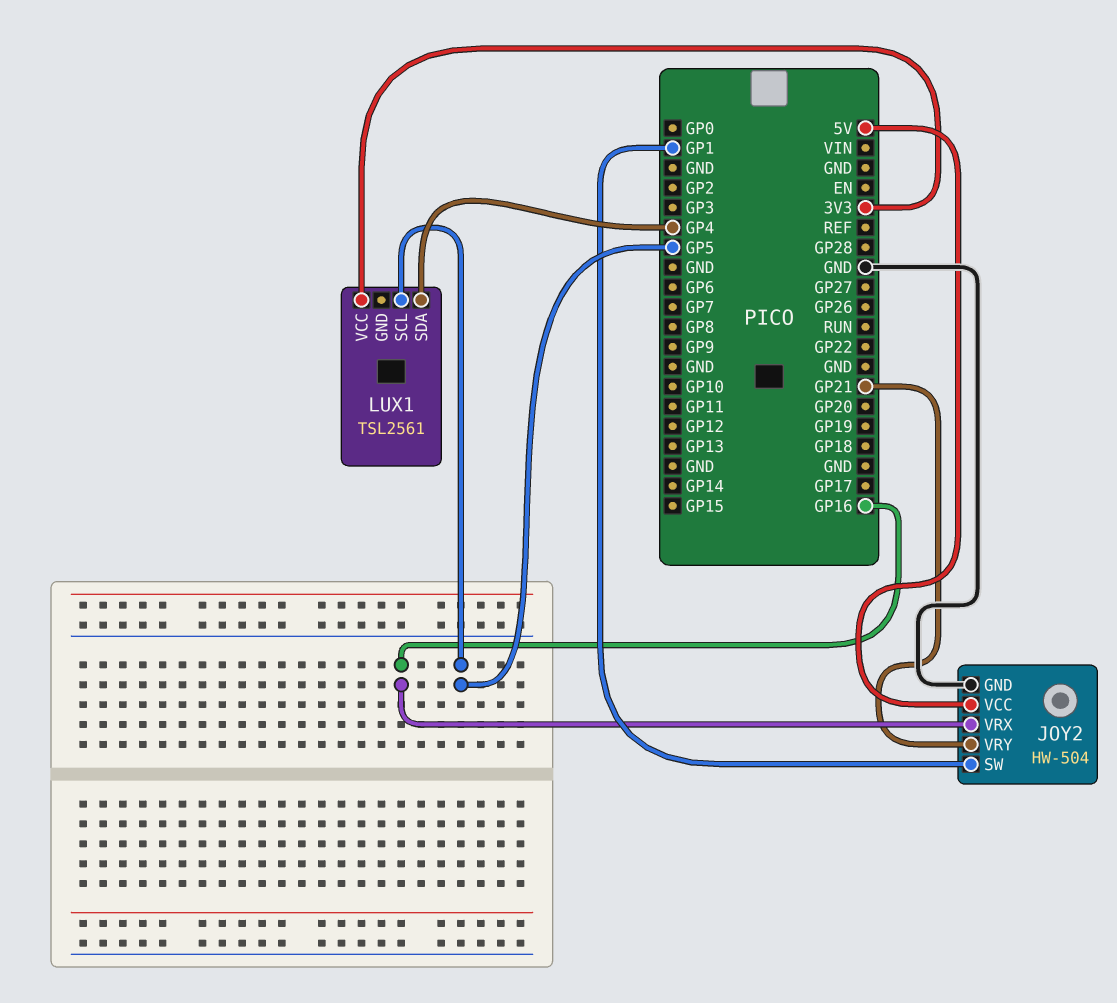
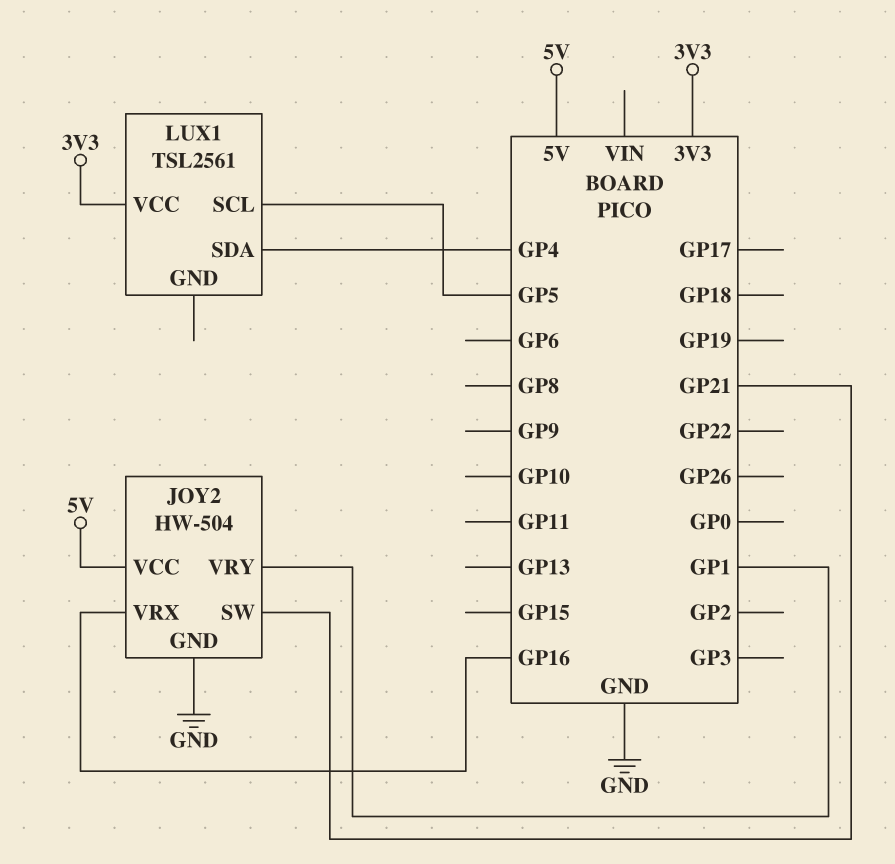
JOY2 pin SW: GP1 -> GP21
JOY2 pin VRY: GP21 -> GP1

